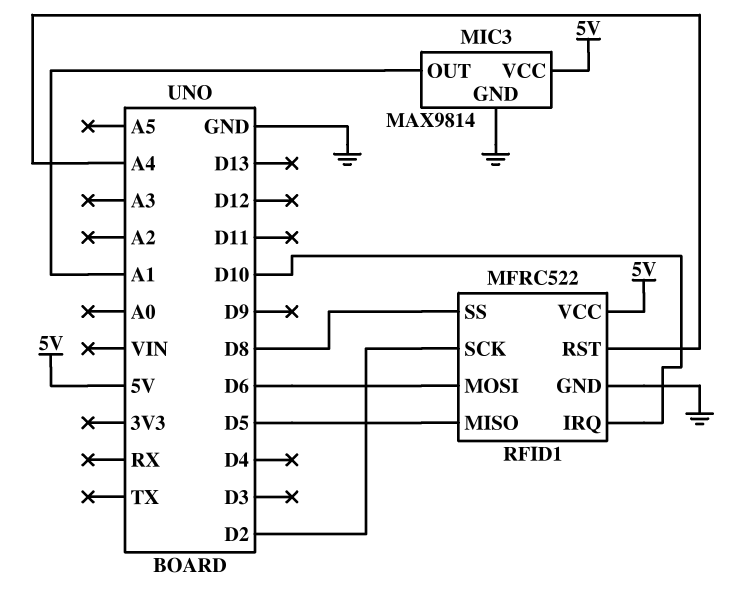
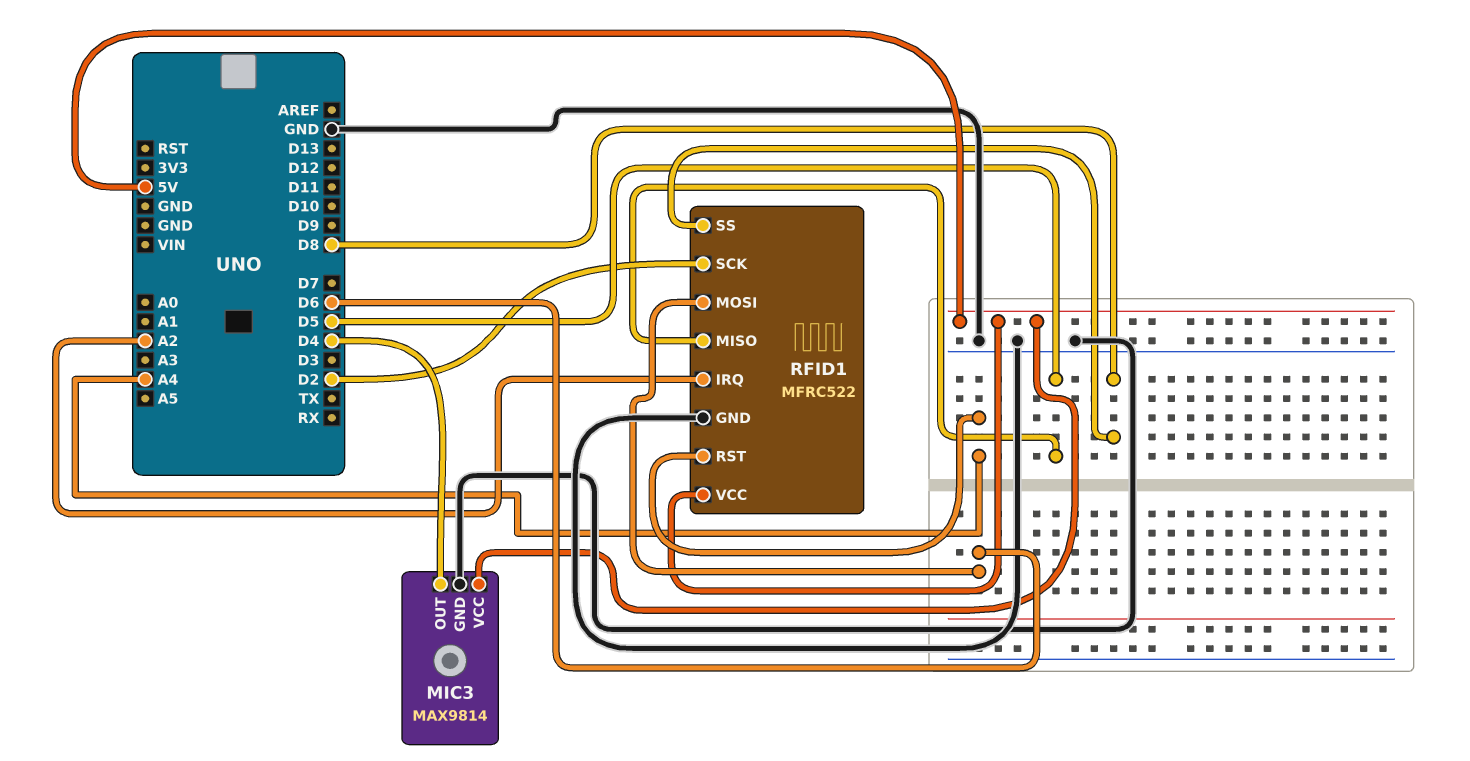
MIC3 pin OUT: A1 -> D4
RFID1 pin IRQ: D10 -> A2

